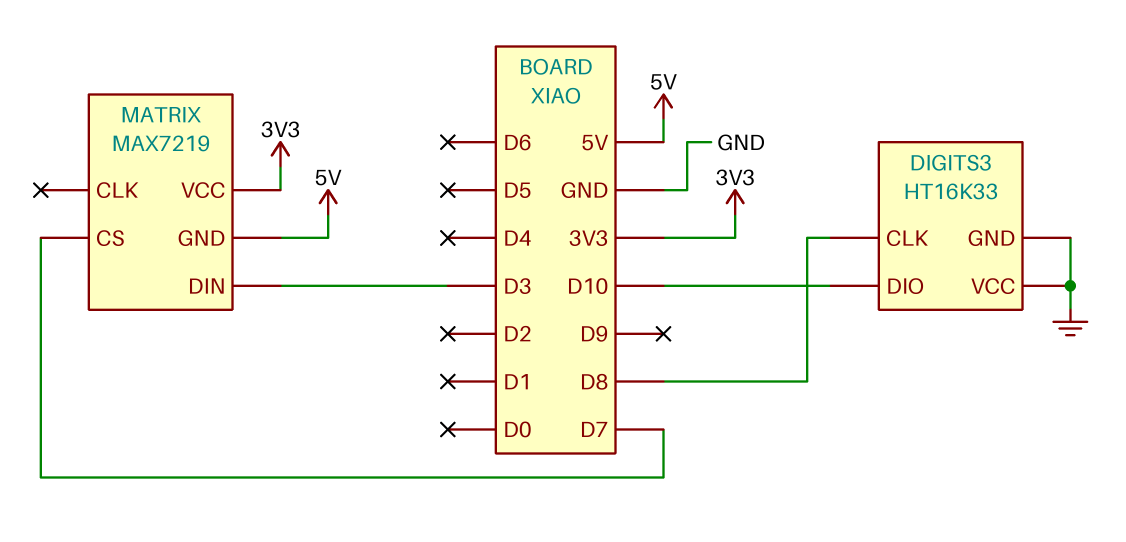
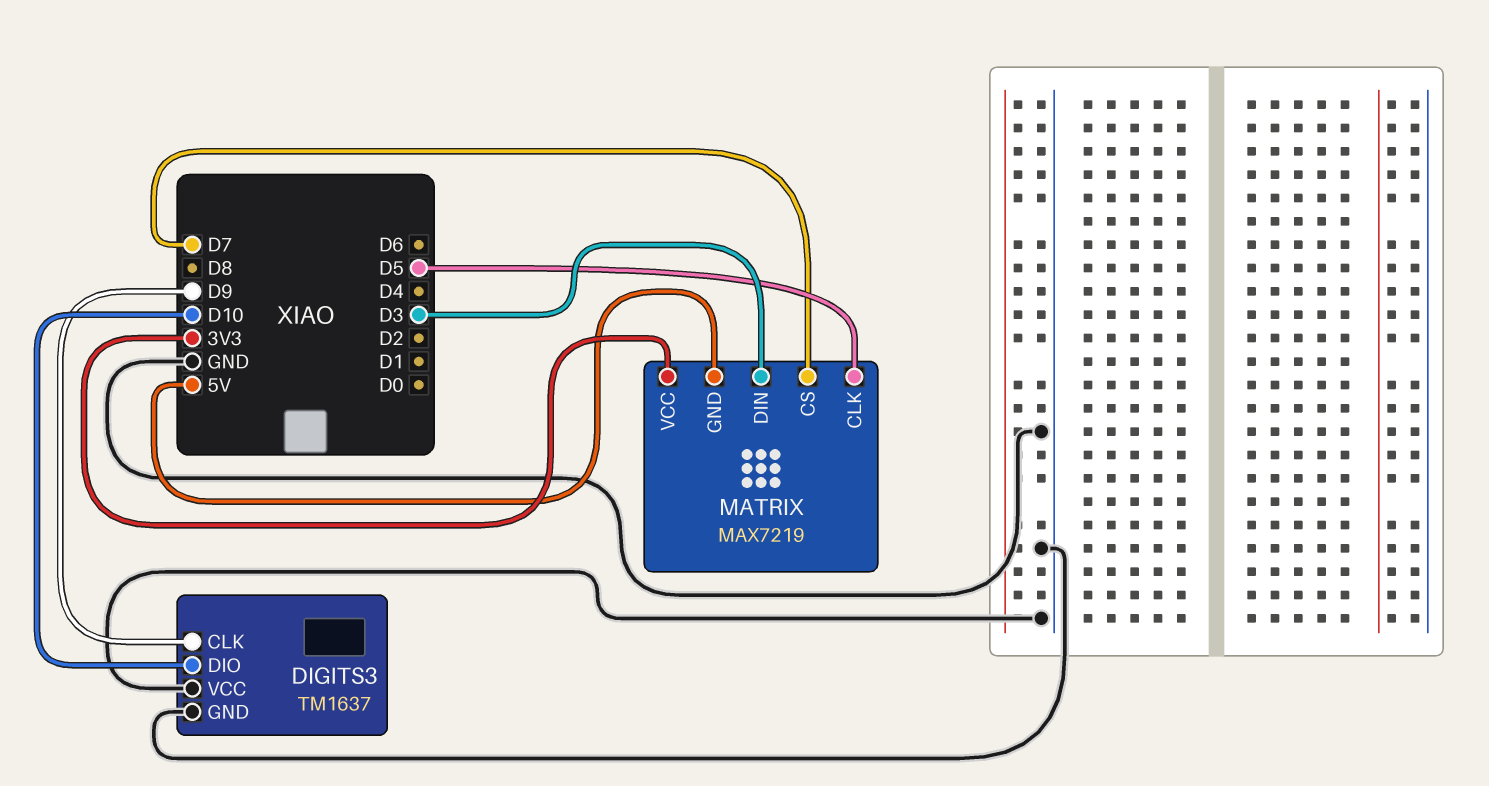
DIGITS3: HT16K33 -> TM1637
DIGITS3 pin CLK: D8 -> D9
MATRIX pin CLK: none -> D5

